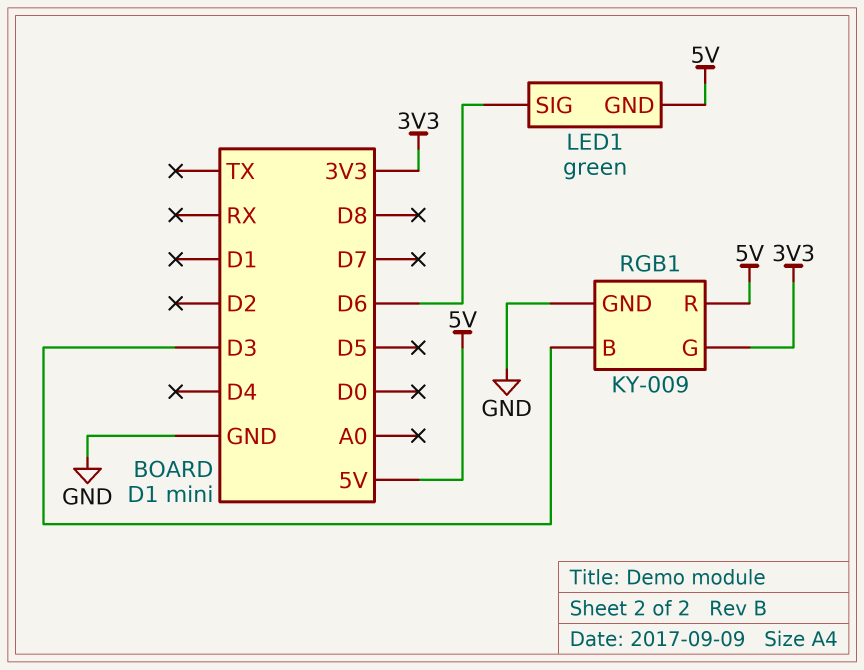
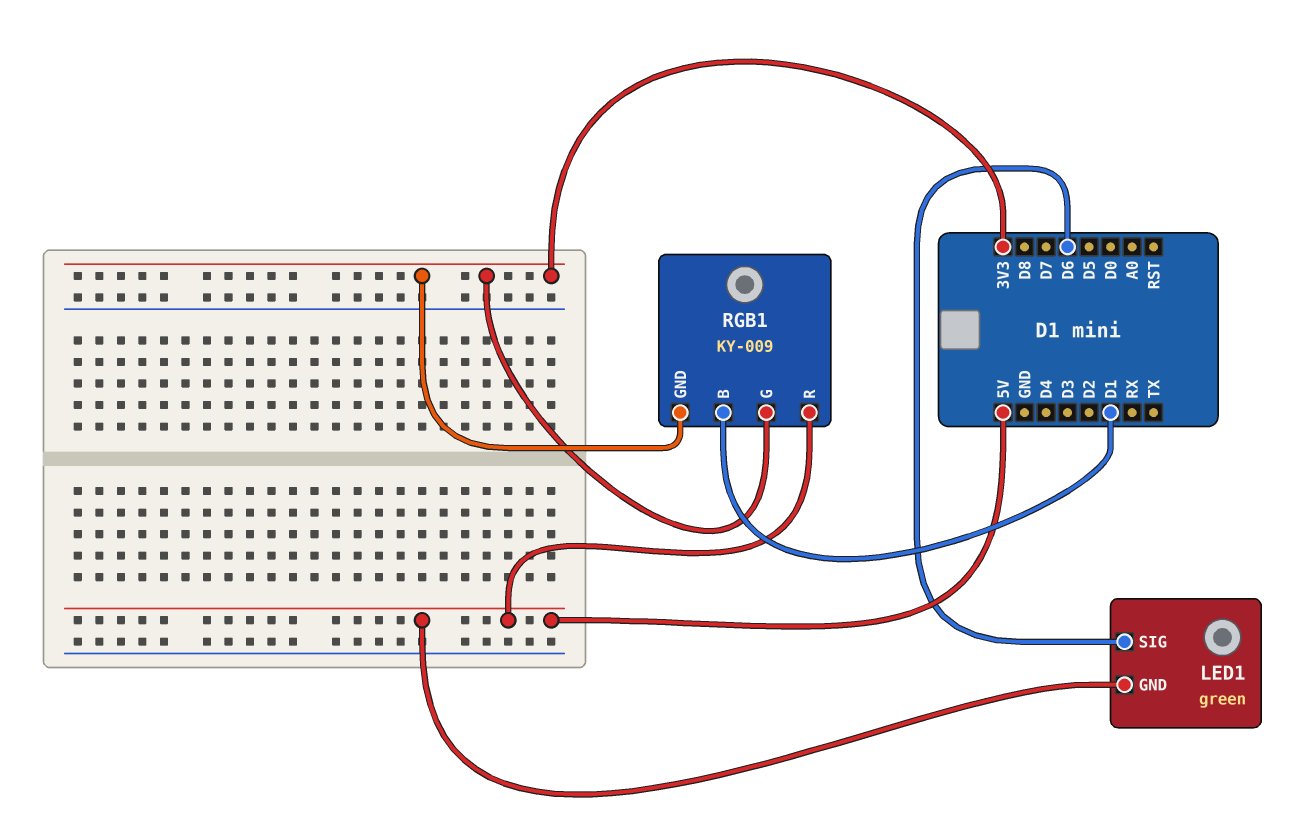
RGB1 pin B: D3 -> D1
RGB1 pin GND: GND -> 3V3

